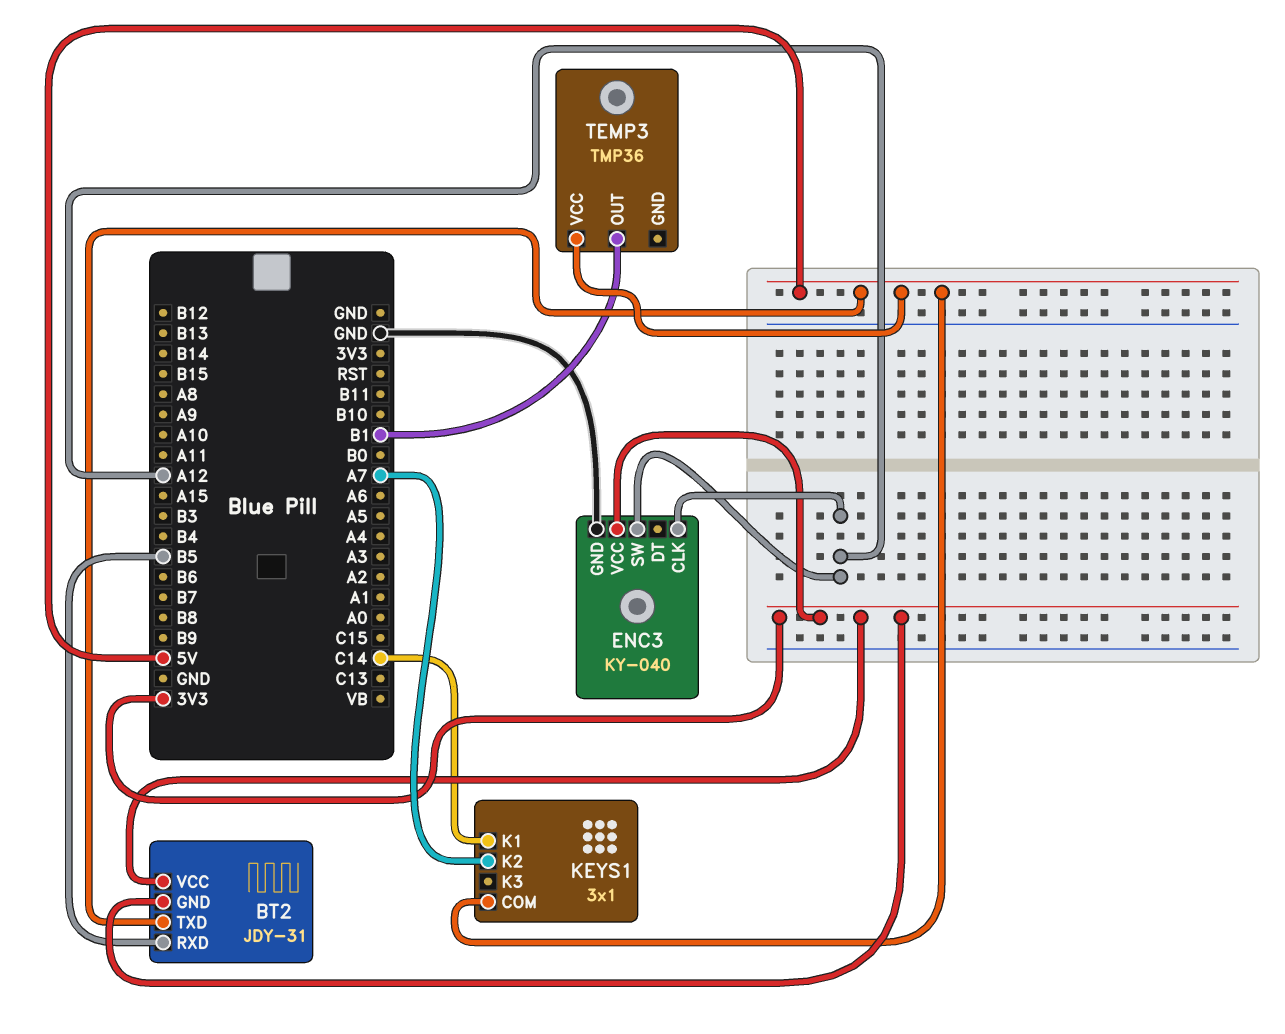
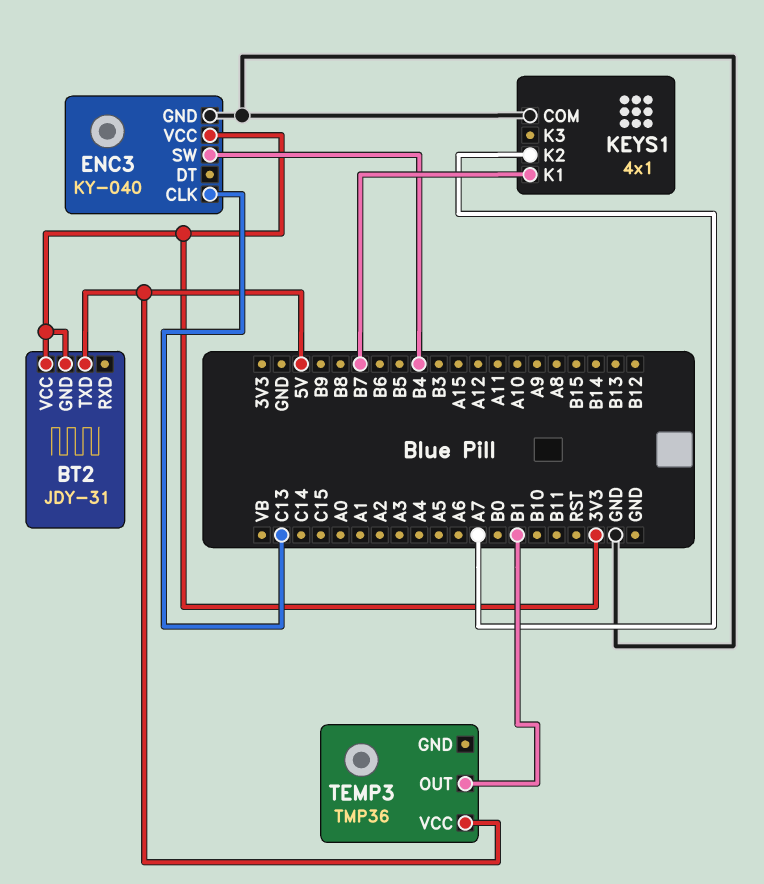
BT2 pin RXD: B5 -> none
ENC3 pin CLK: A12 -> C13
ENC3 pin SW: A12 -> B4
KEYS1: 3x1 -> 4x1
KEYS1 pin COM: 5V -> GND
KEYS1 pin K1: C14 -> B7

